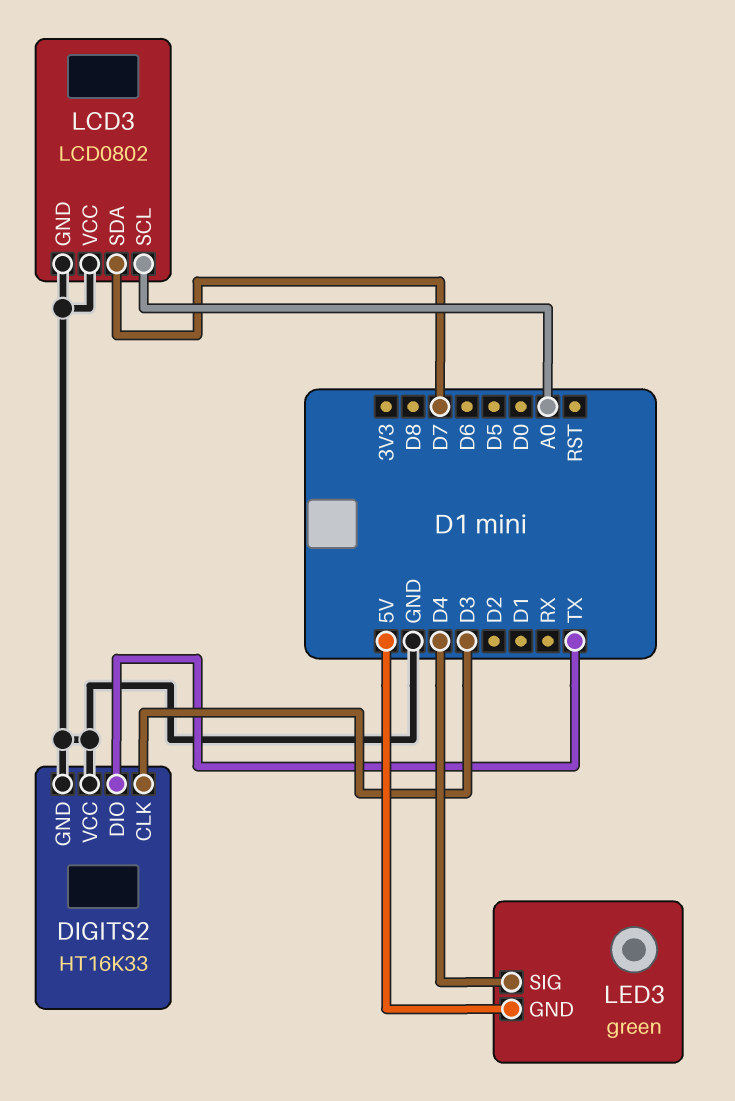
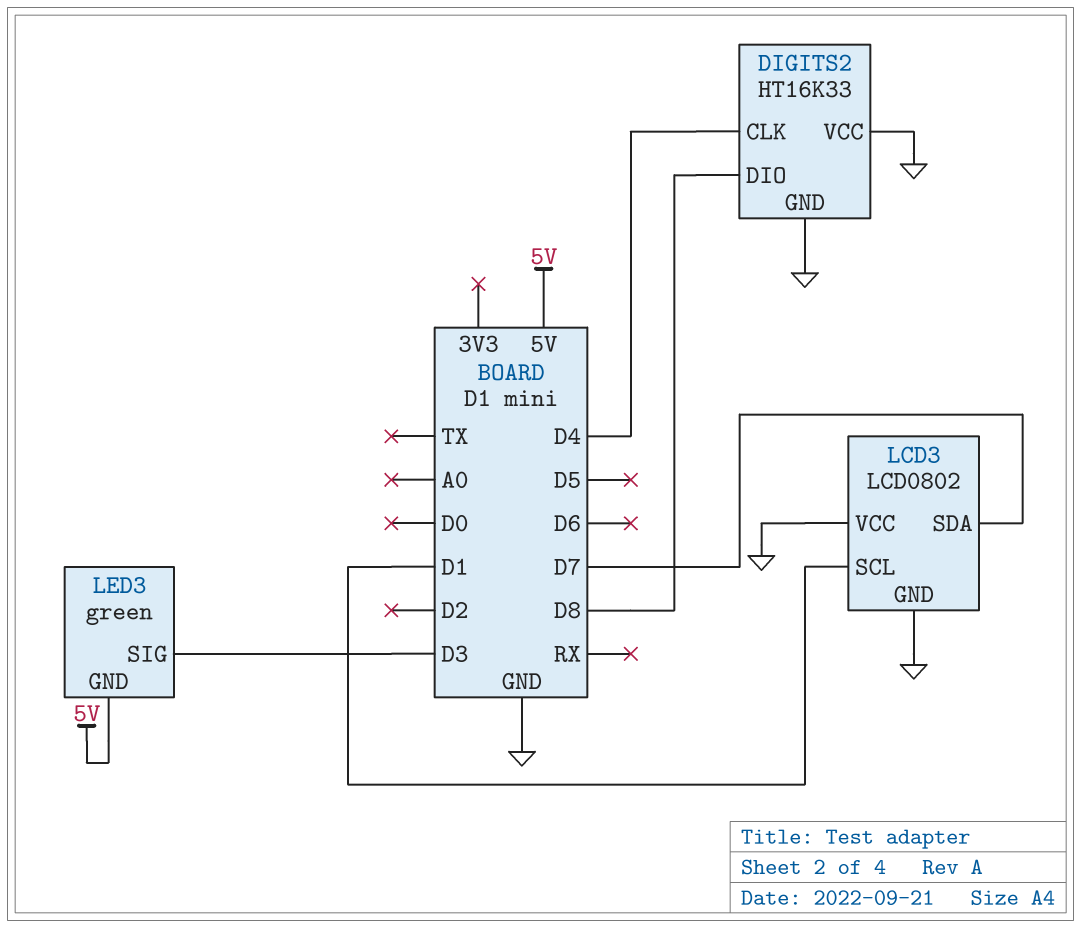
DIGITS2 pin CLK: D3 -> D4
DIGITS2 pin DIO: TX -> D8
LCD3 pin SCL: A0 -> D1
LED3 pin SIG: D4 -> D3

